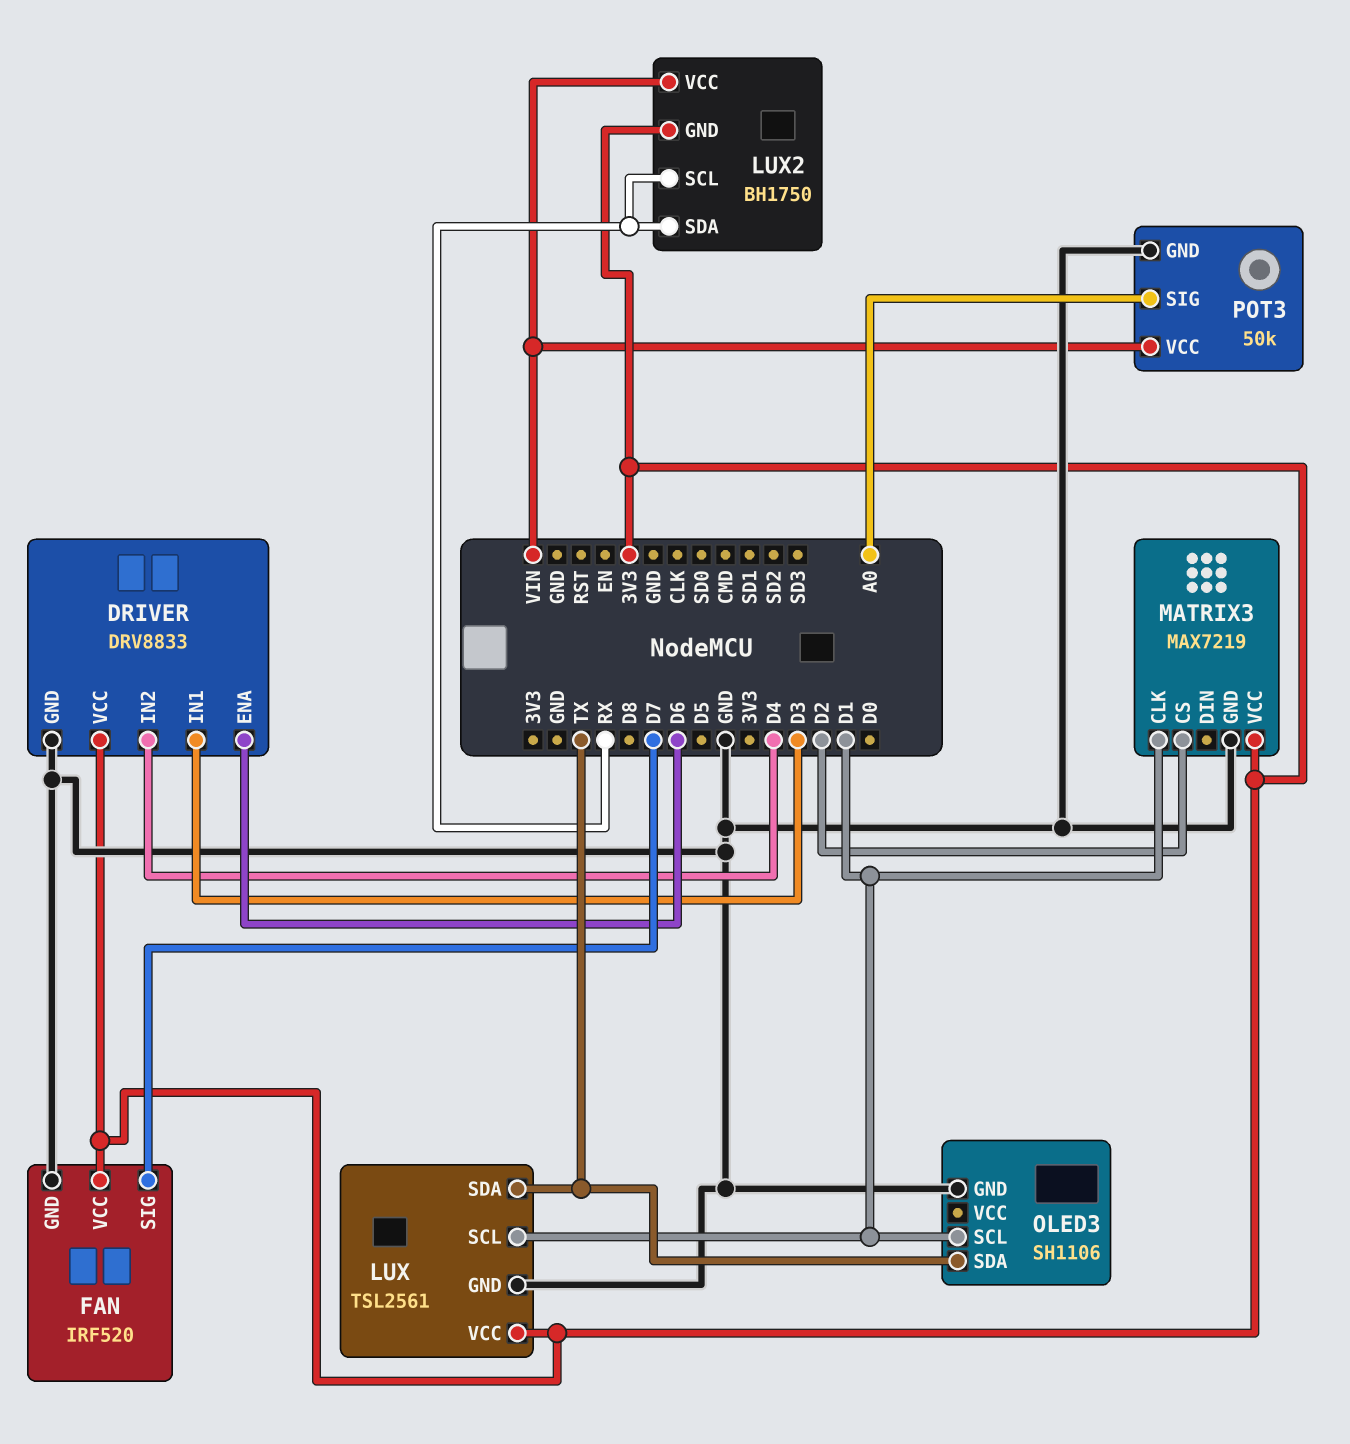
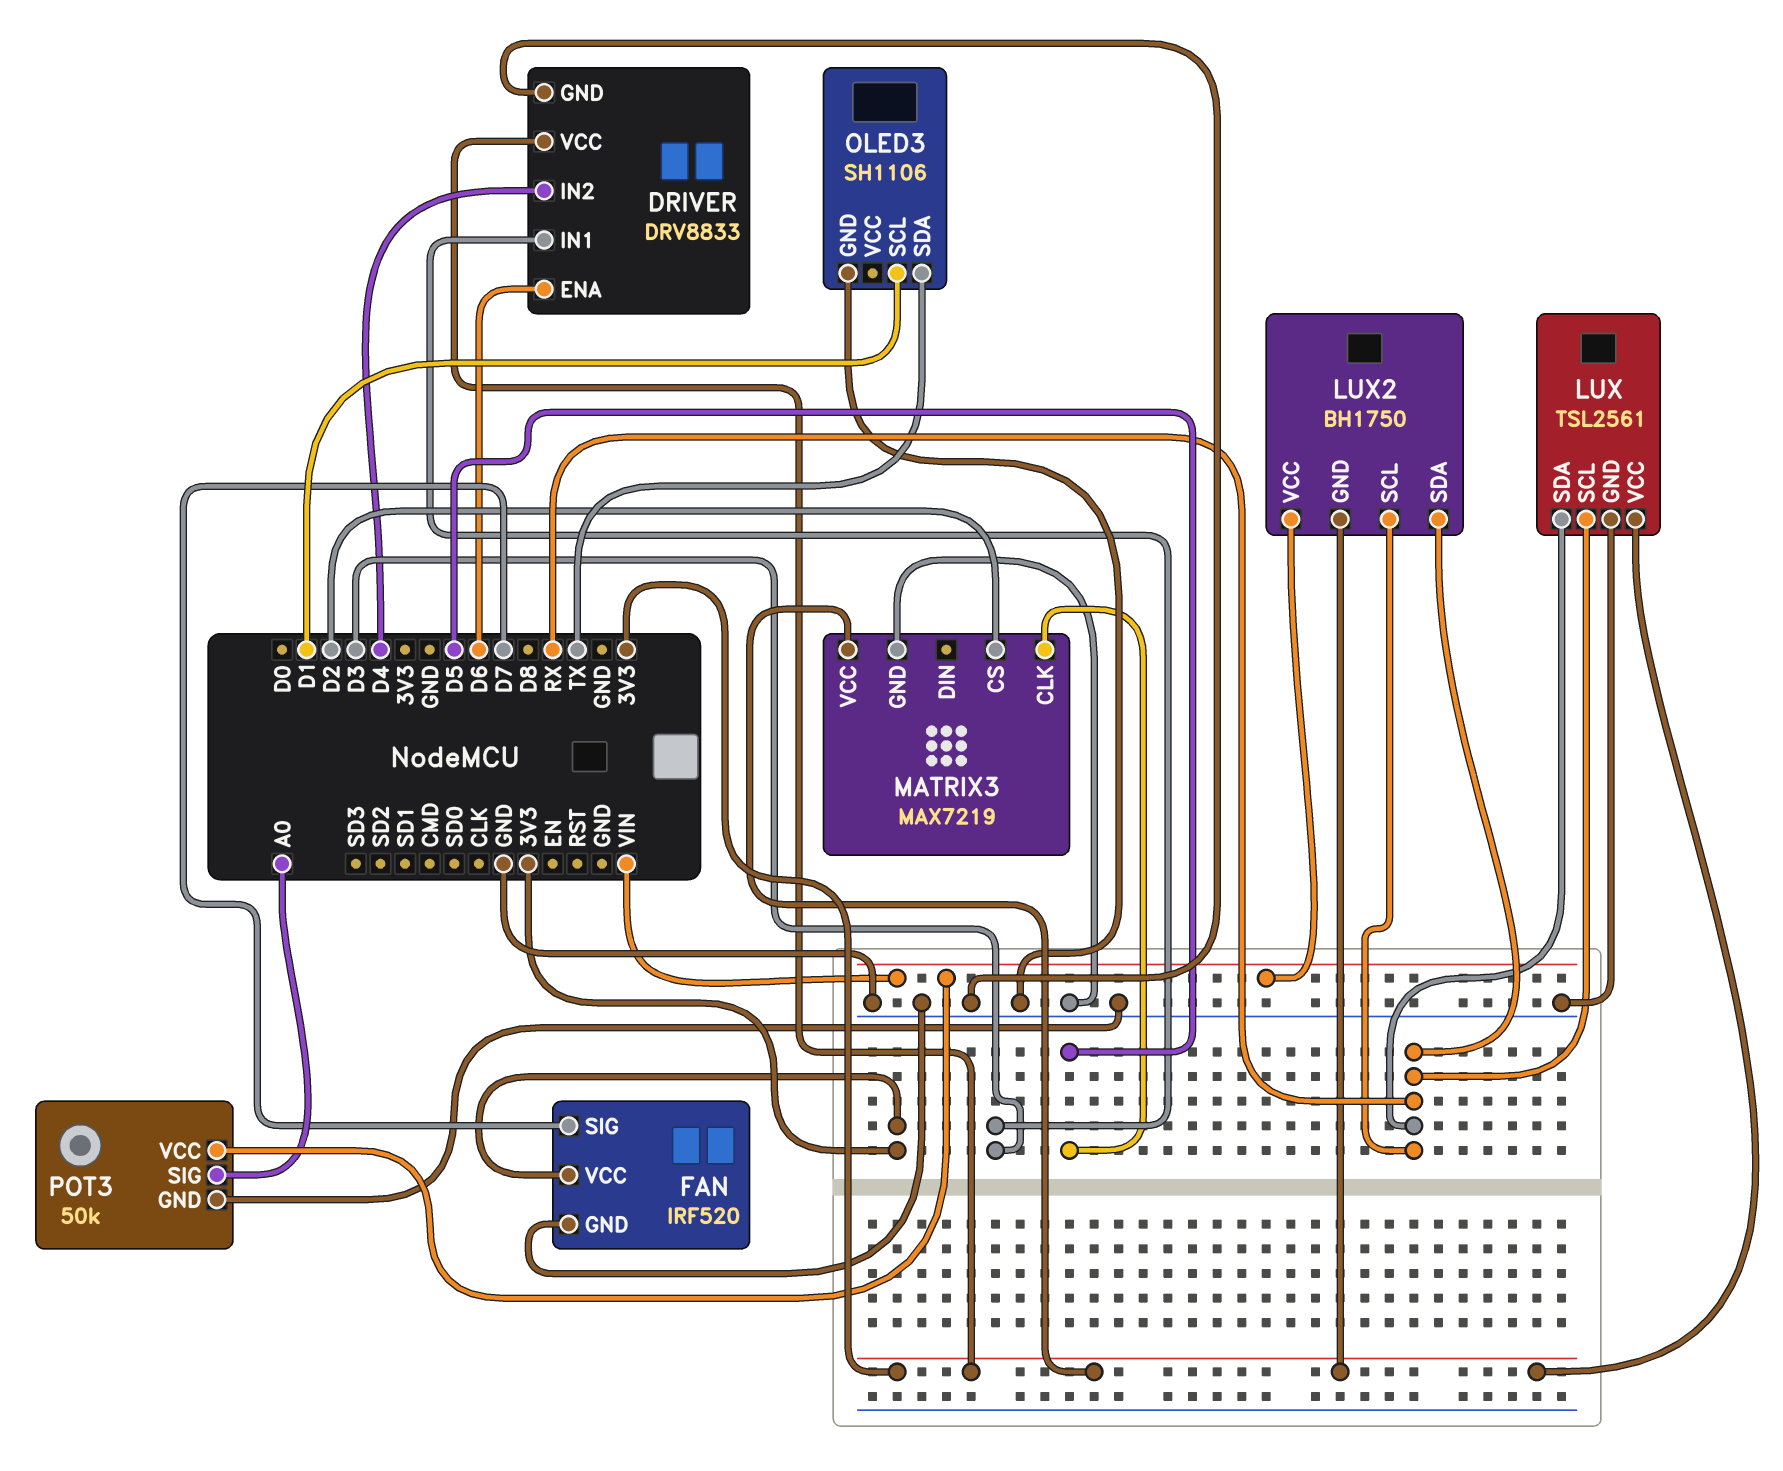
LUX pin SCL: D1 -> RX
LUX pin SDA: TX -> RX
MATRIX3 pin CLK: D1 -> D5

